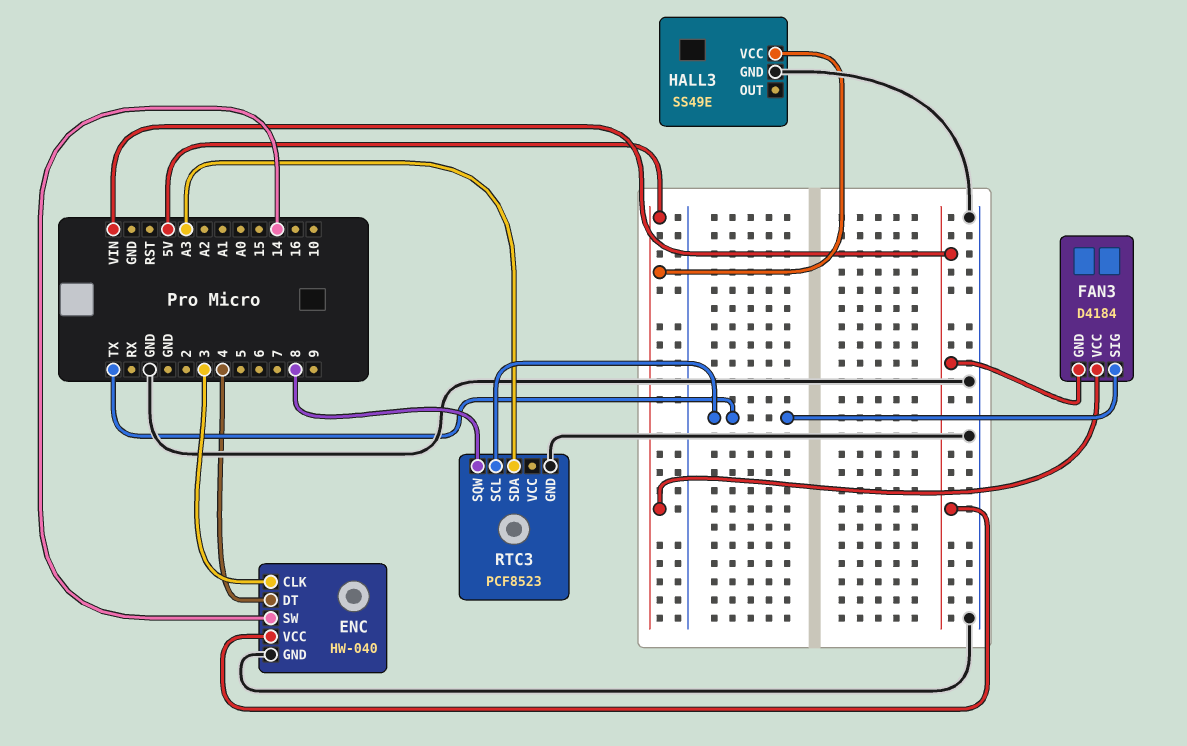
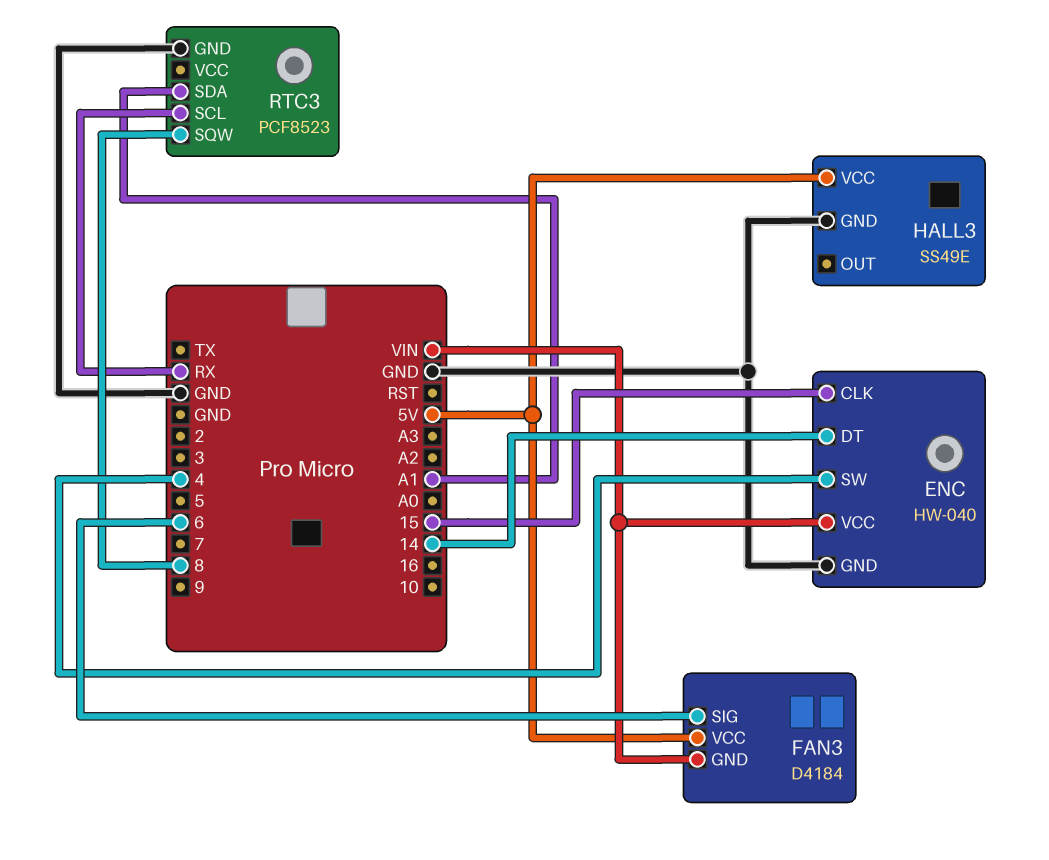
ENC pin CLK: 3 -> 15
ENC pin DT: 4 -> 14
ENC pin SW: 14 -> 4
FAN3 pin SIG: TX -> 6
RTC3 pin SCL: TX -> RX
RTC3 pin SDA: A3 -> A1

